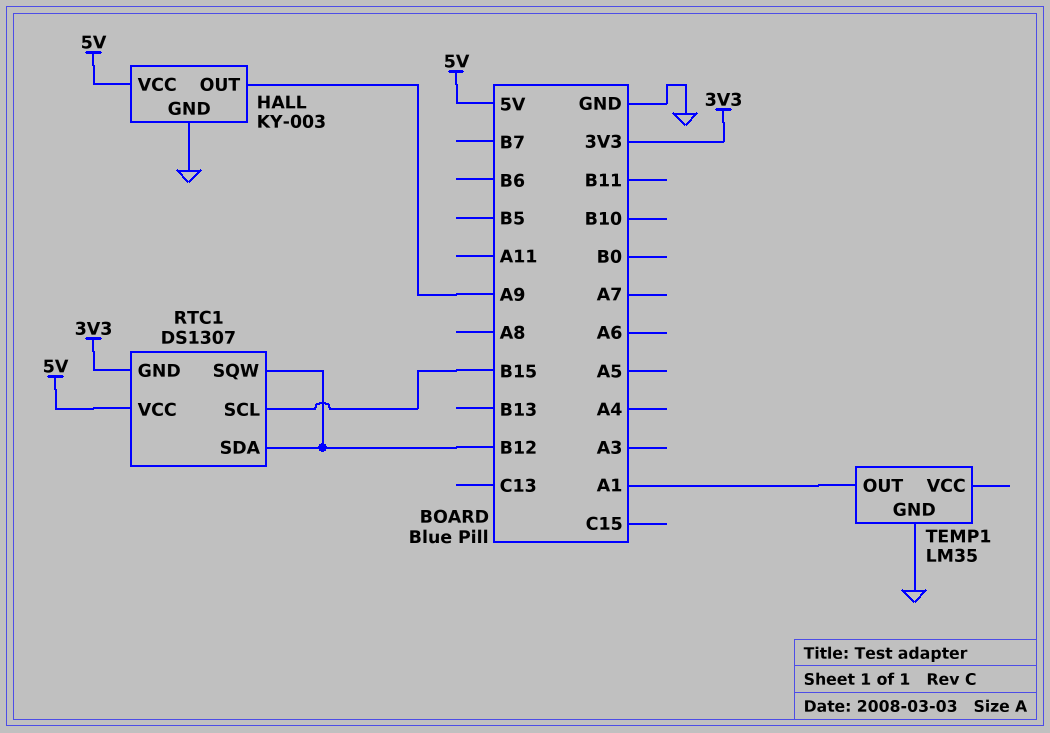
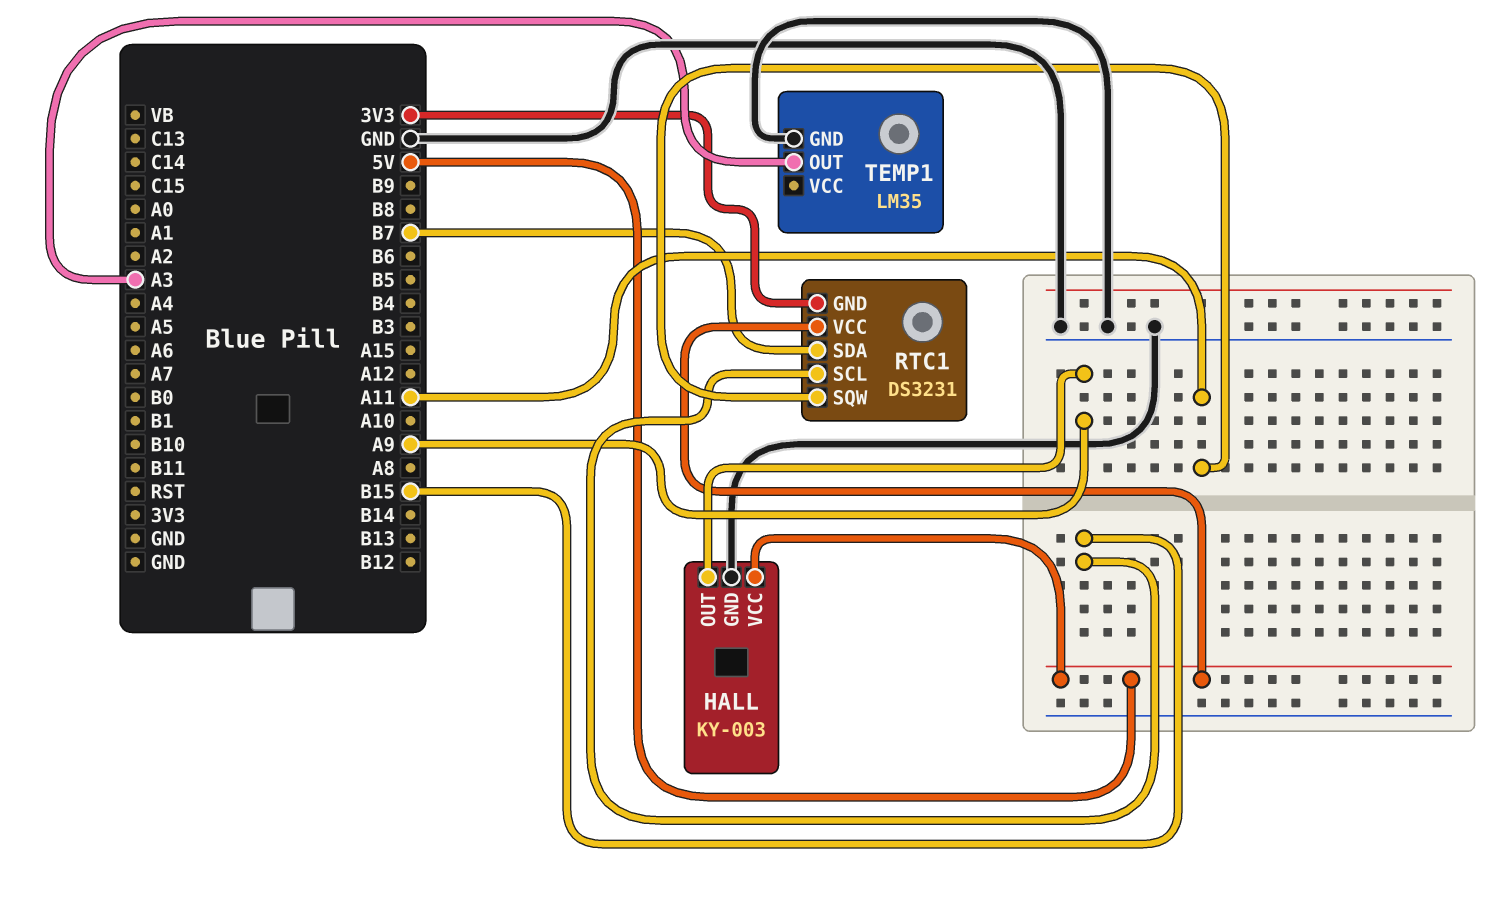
RTC1: DS1307 -> DS3231
RTC1 pin SDA: B12 -> B7
RTC1 pin SQW: B12 -> A11
TEMP1 pin OUT: A1 -> A3

